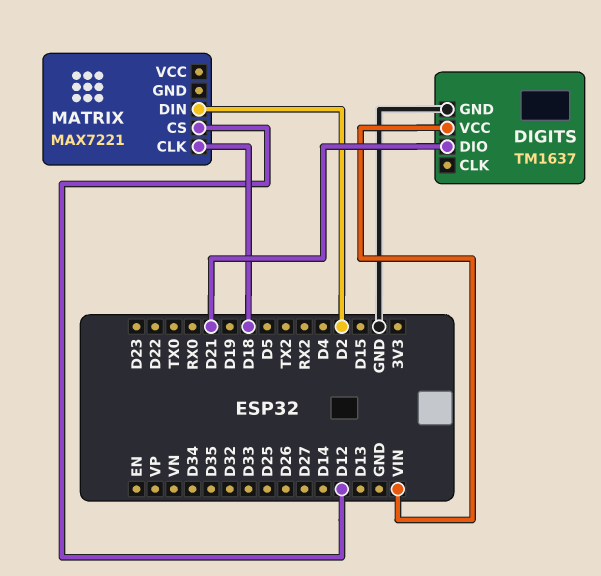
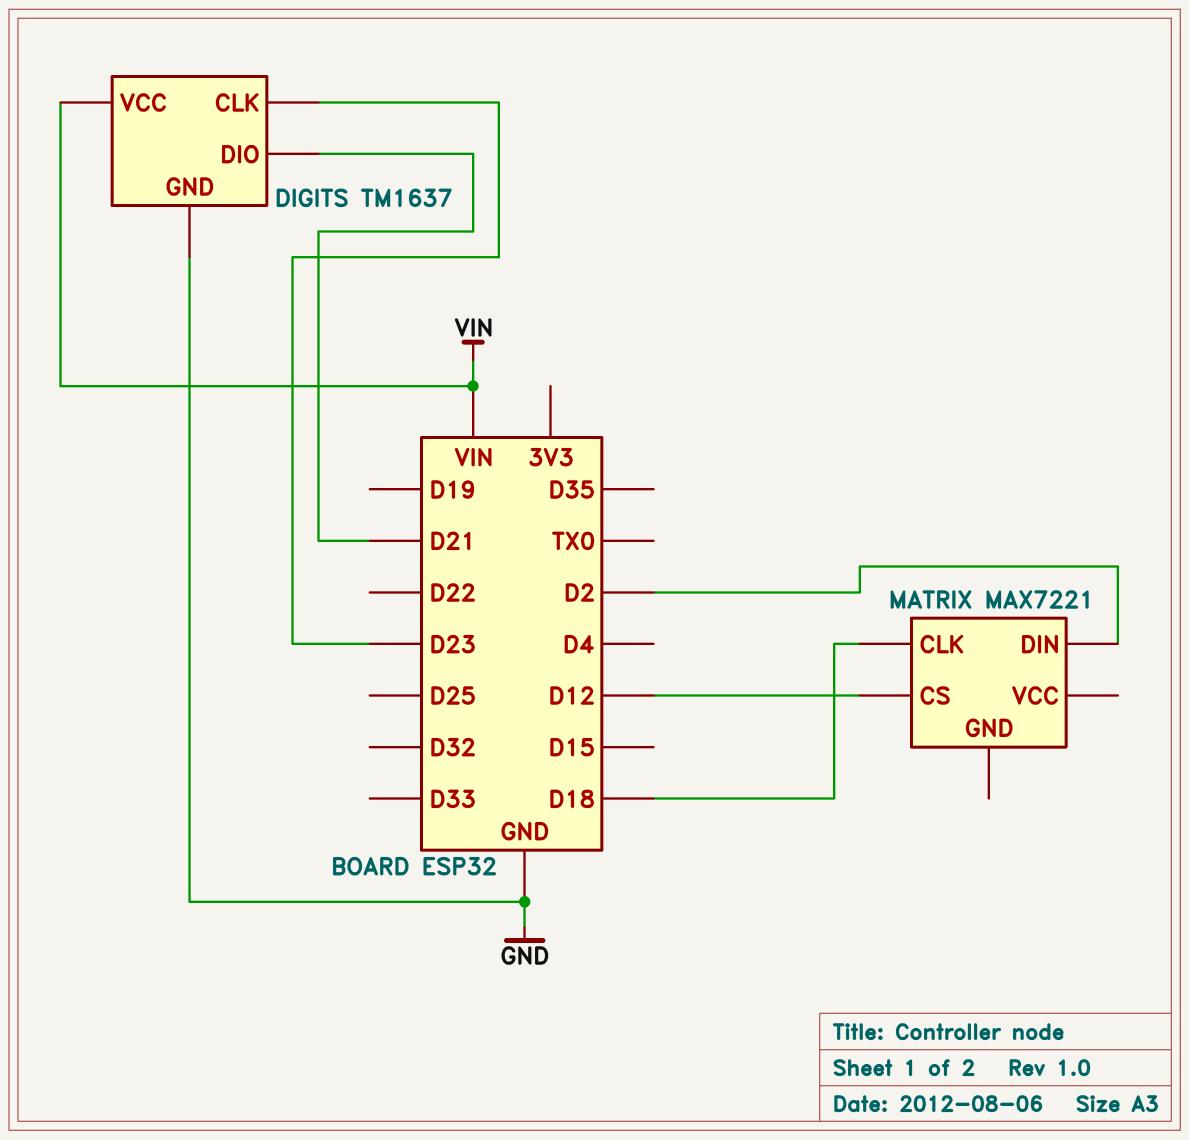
DIGITS pin CLK: none -> D23

